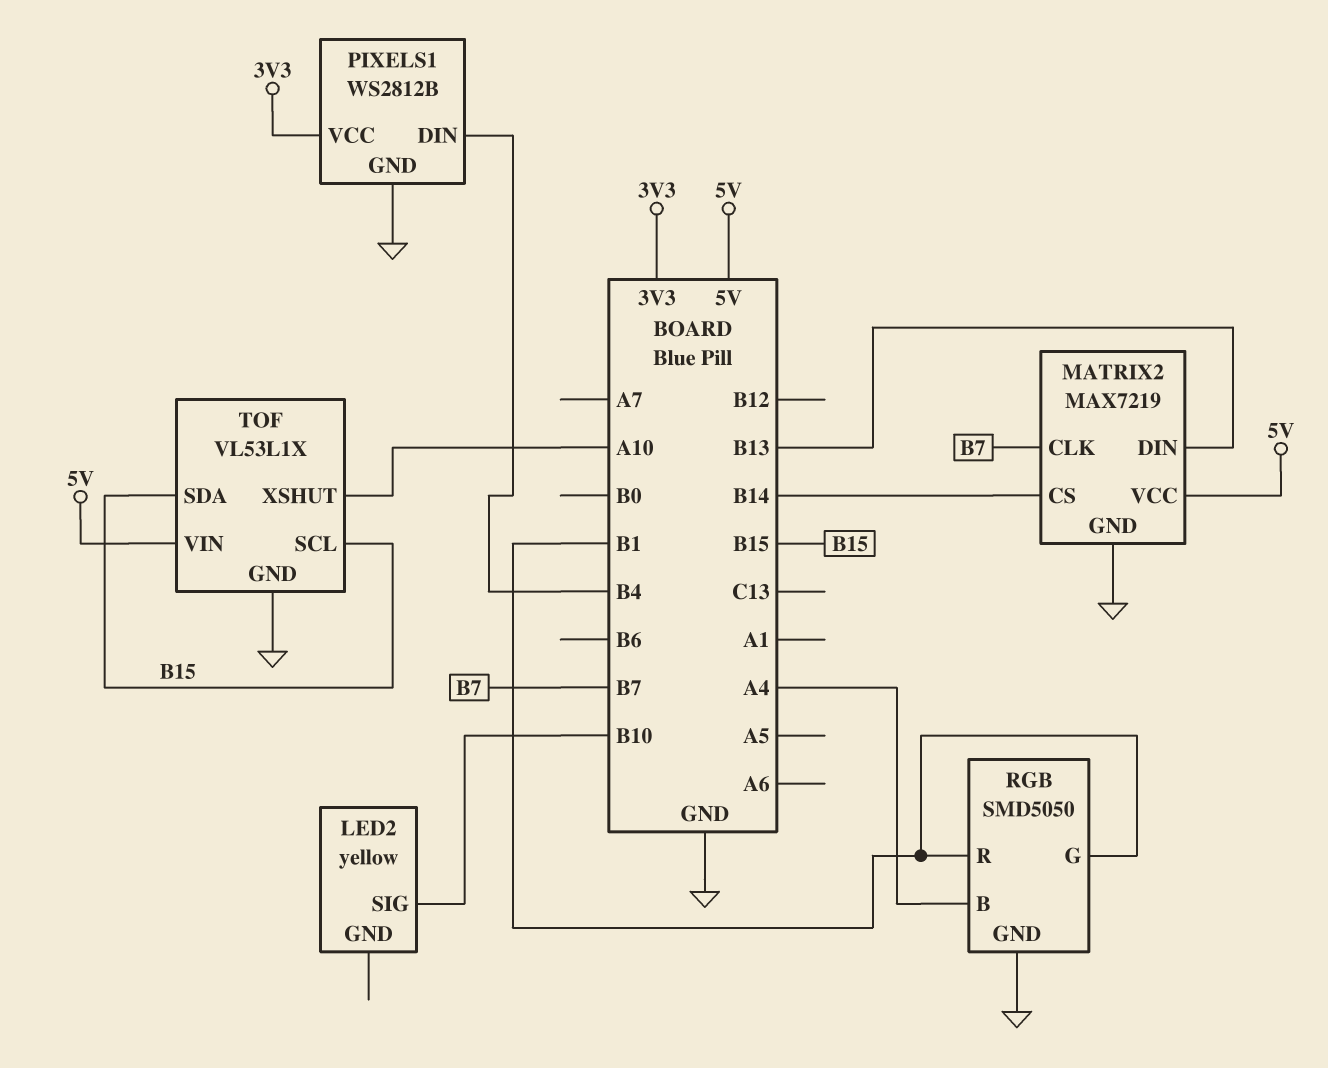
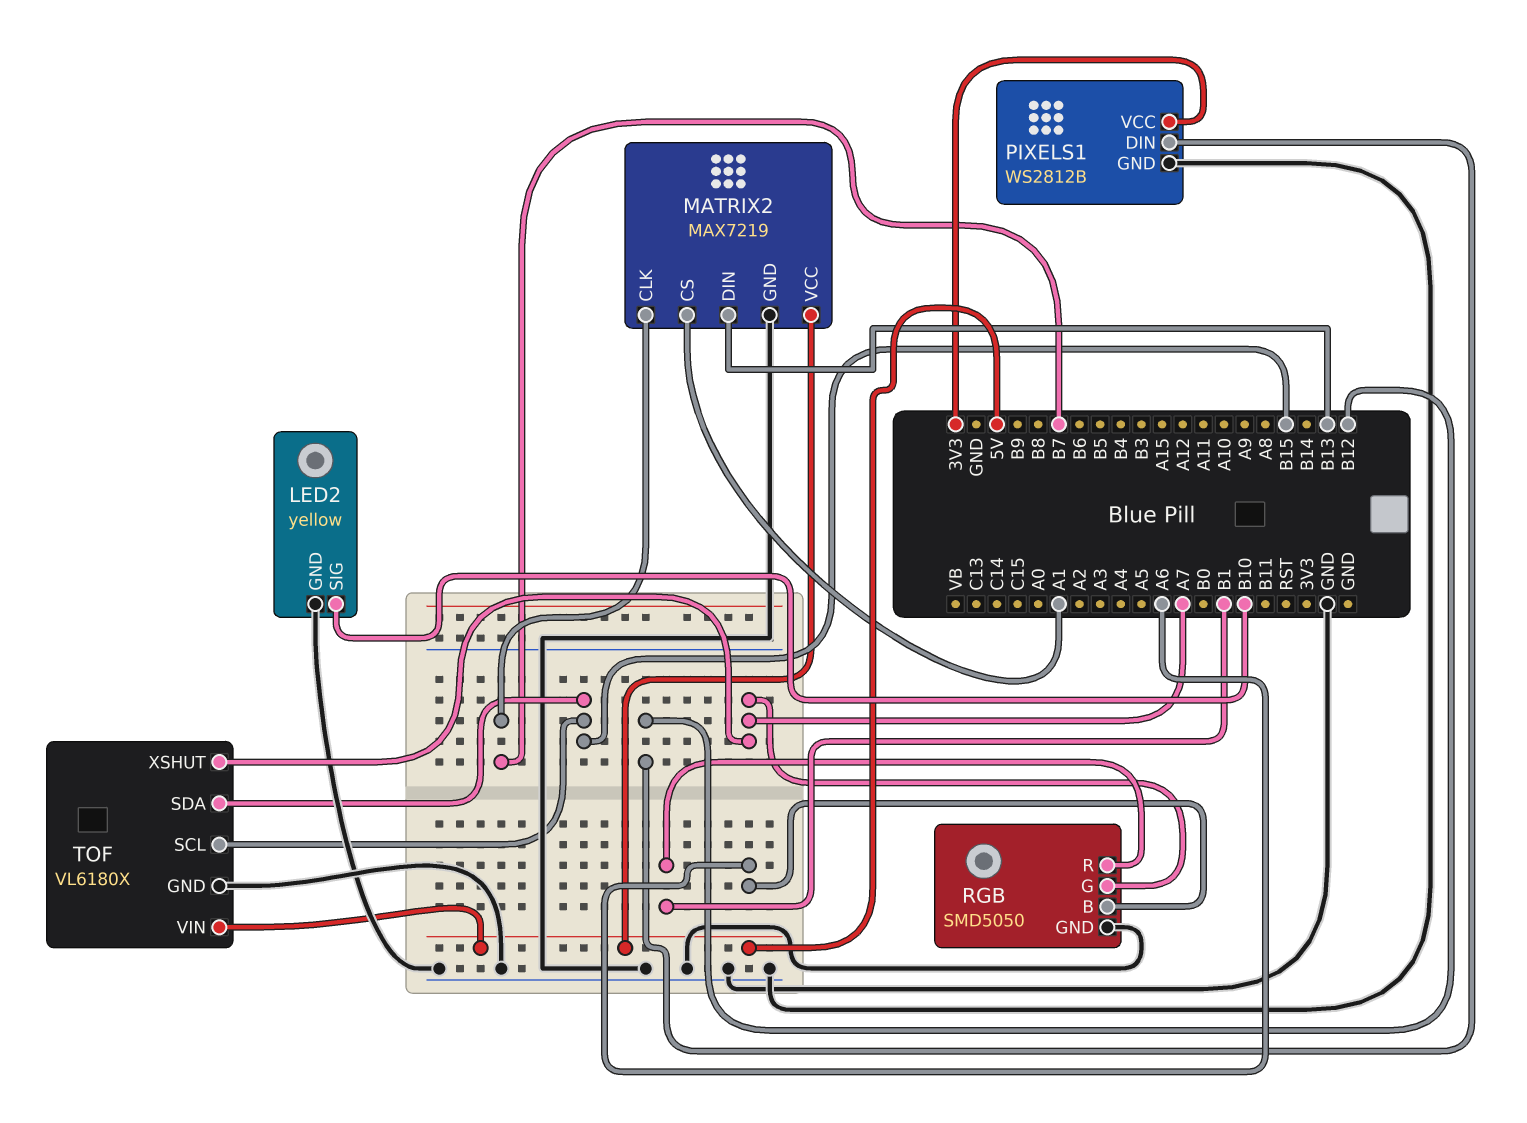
LED2 pin GND: none -> GND
MATRIX2 pin CS: B14 -> A1
PIXELS1 pin DIN: B4 -> B12
RGB pin B: A4 -> A6
RGB pin G: B1 -> A7
TOF: VL53L1X -> VL6180X
TOF pin XSHUT: A10 -> A7

